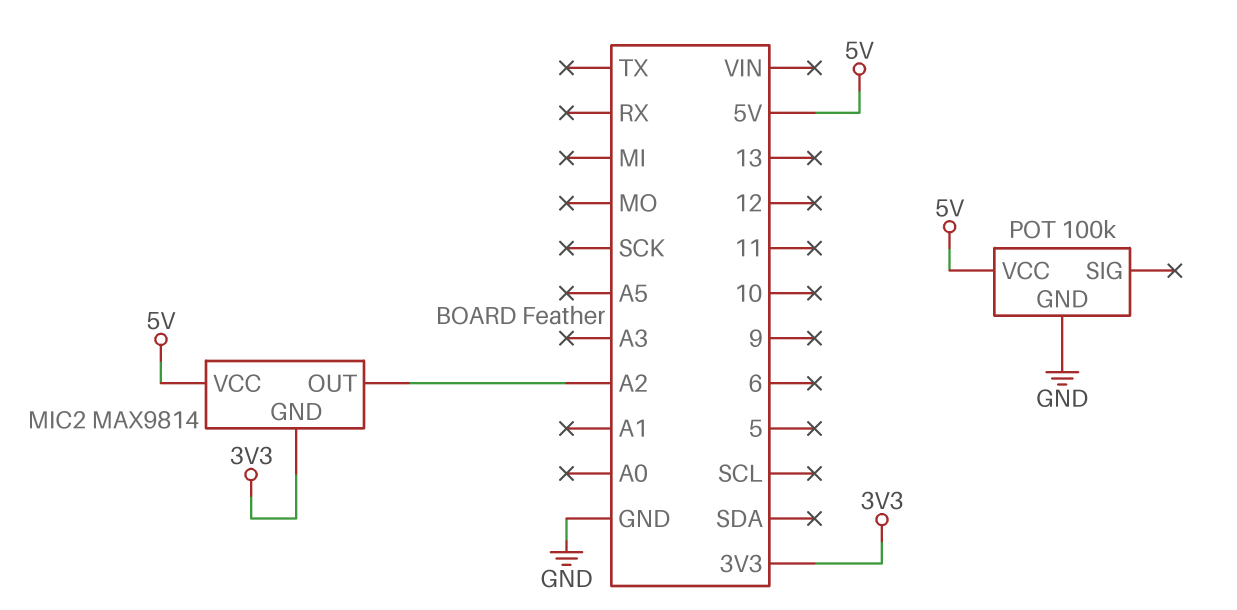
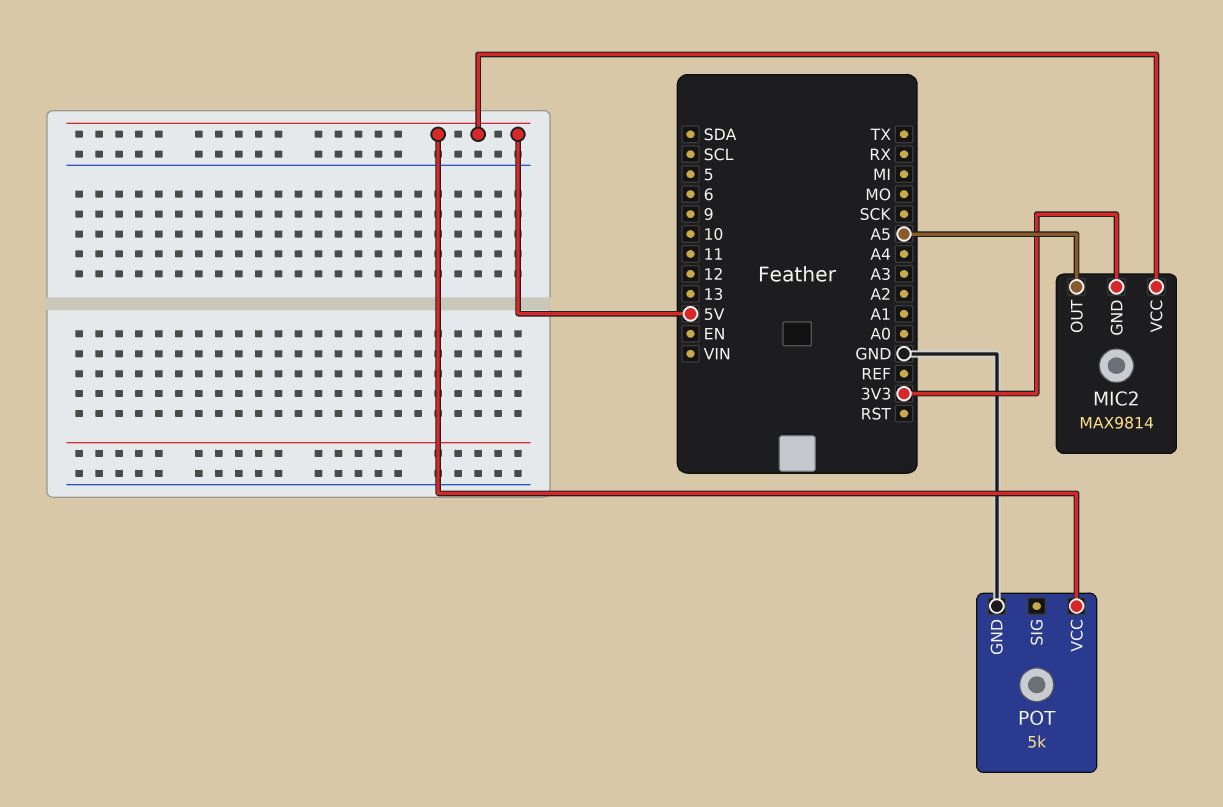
MIC2 pin OUT: A2 -> A5
POT: 100k -> 5k

